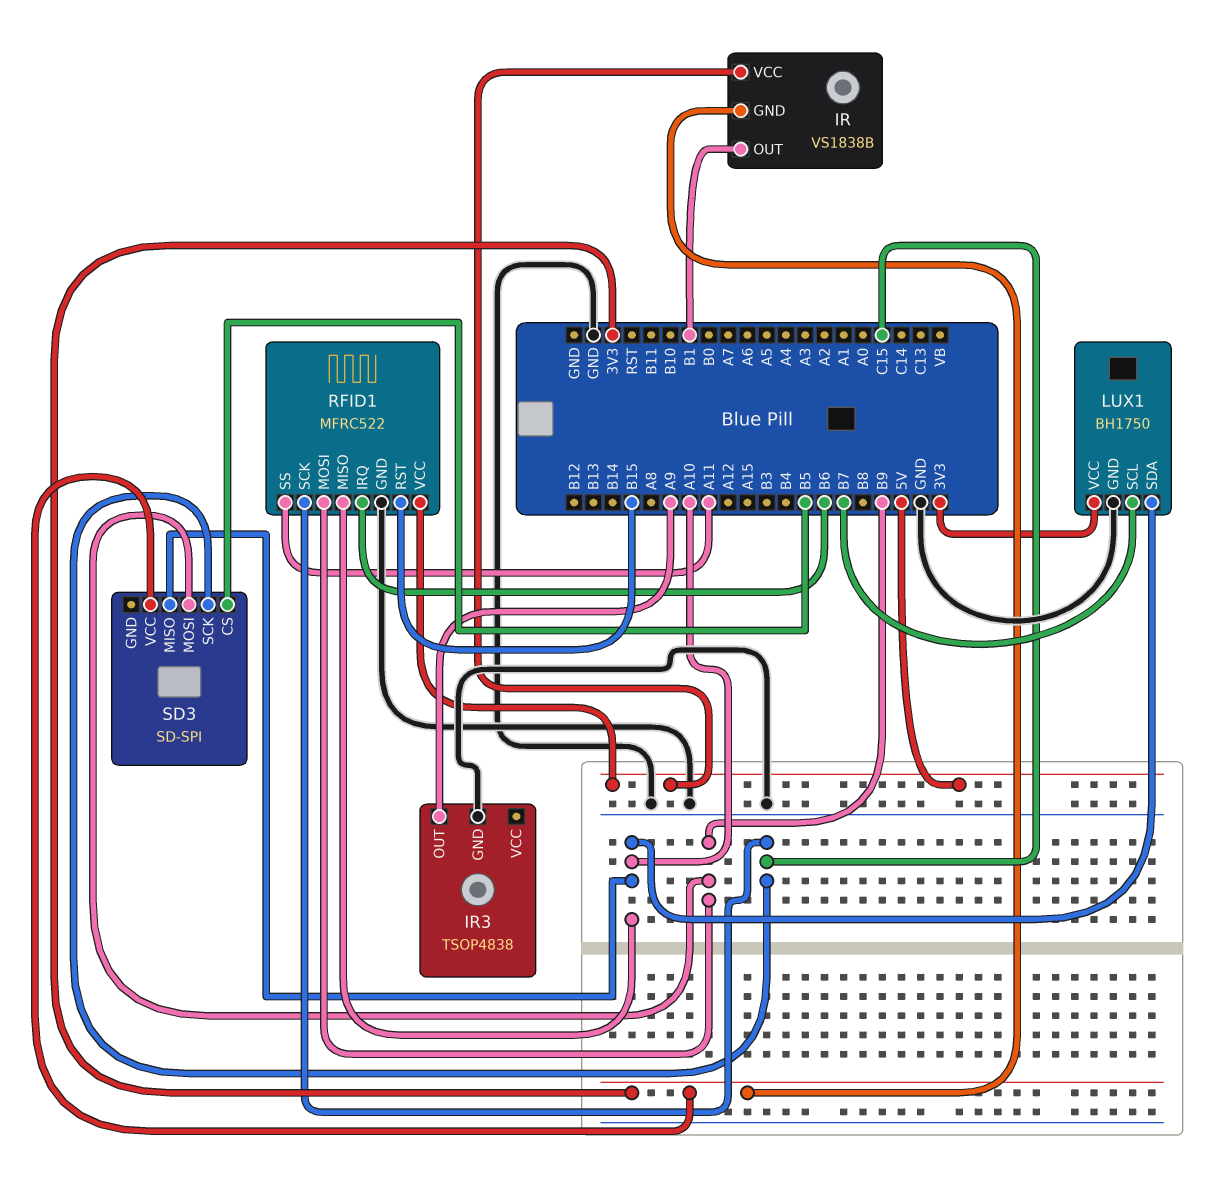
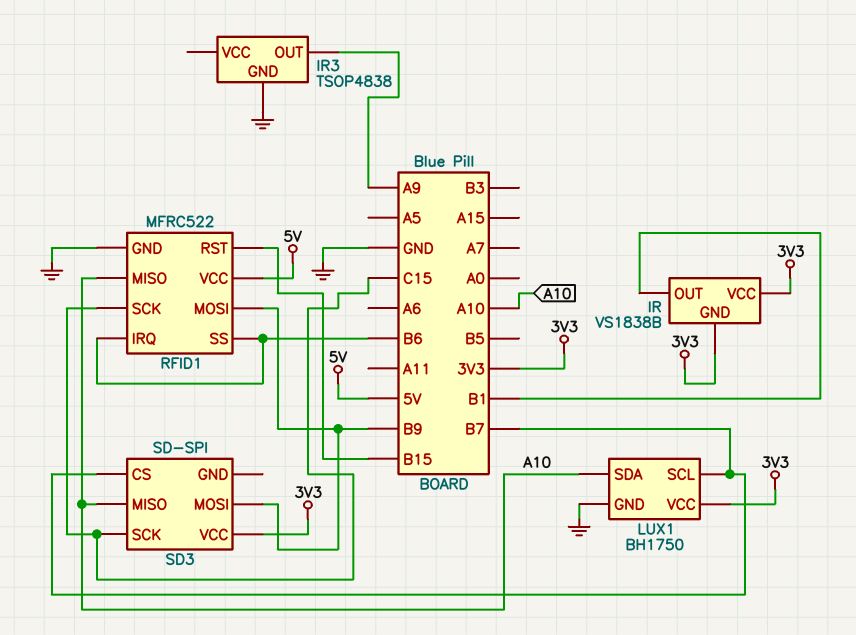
IR pin VCC: 5V -> 3V3
RFID1 pin SS: A11 -> B6
SD3 pin CS: B5 -> B7

